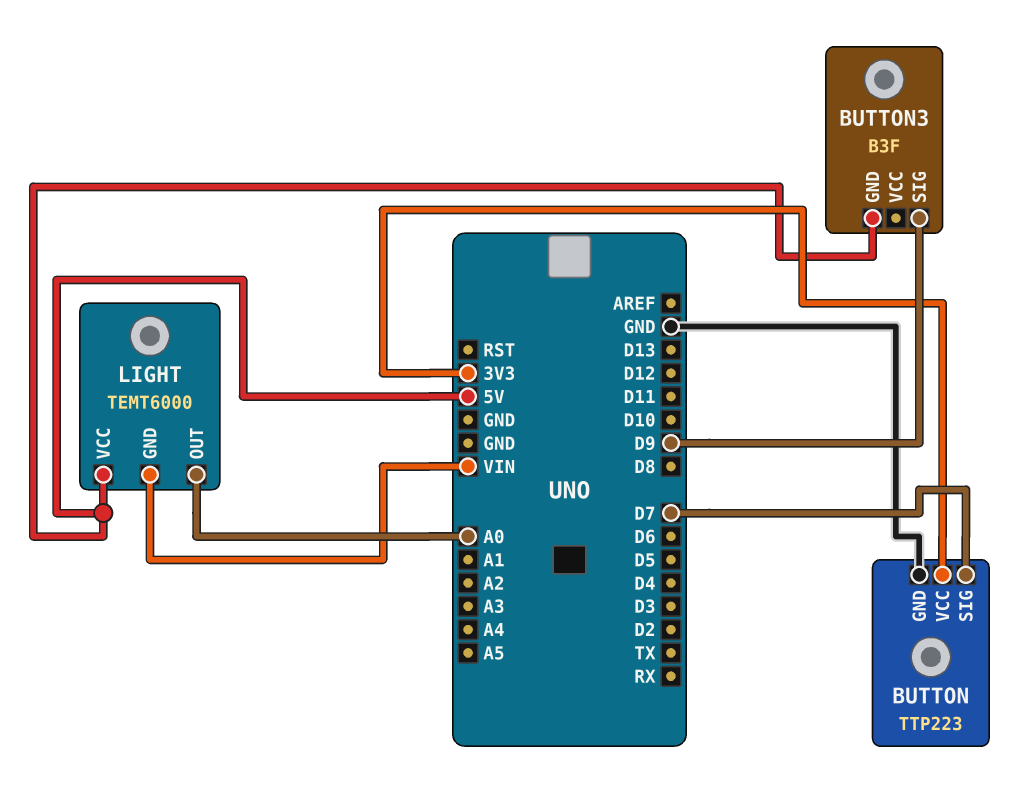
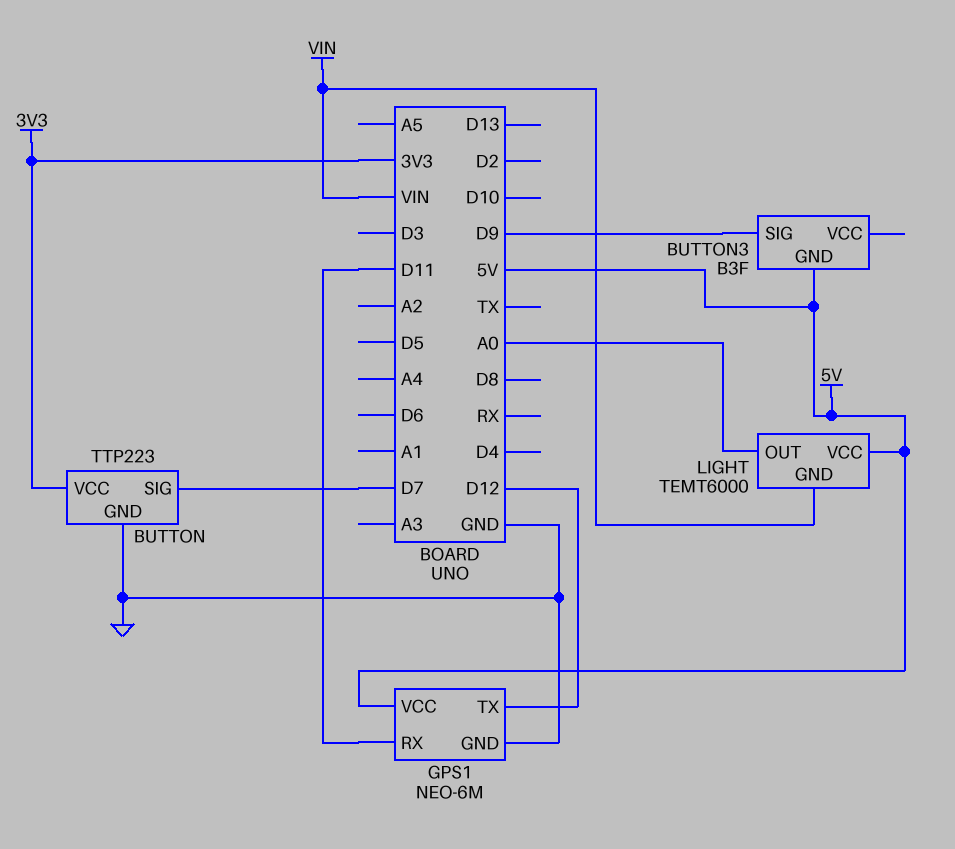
GPS1: none -> NEO-6M
GPS1 pin GND: none -> GND
GPS1 pin RX: none -> D11
GPS1 pin TX: none -> D12
GPS1 pin VCC: none -> 5V

